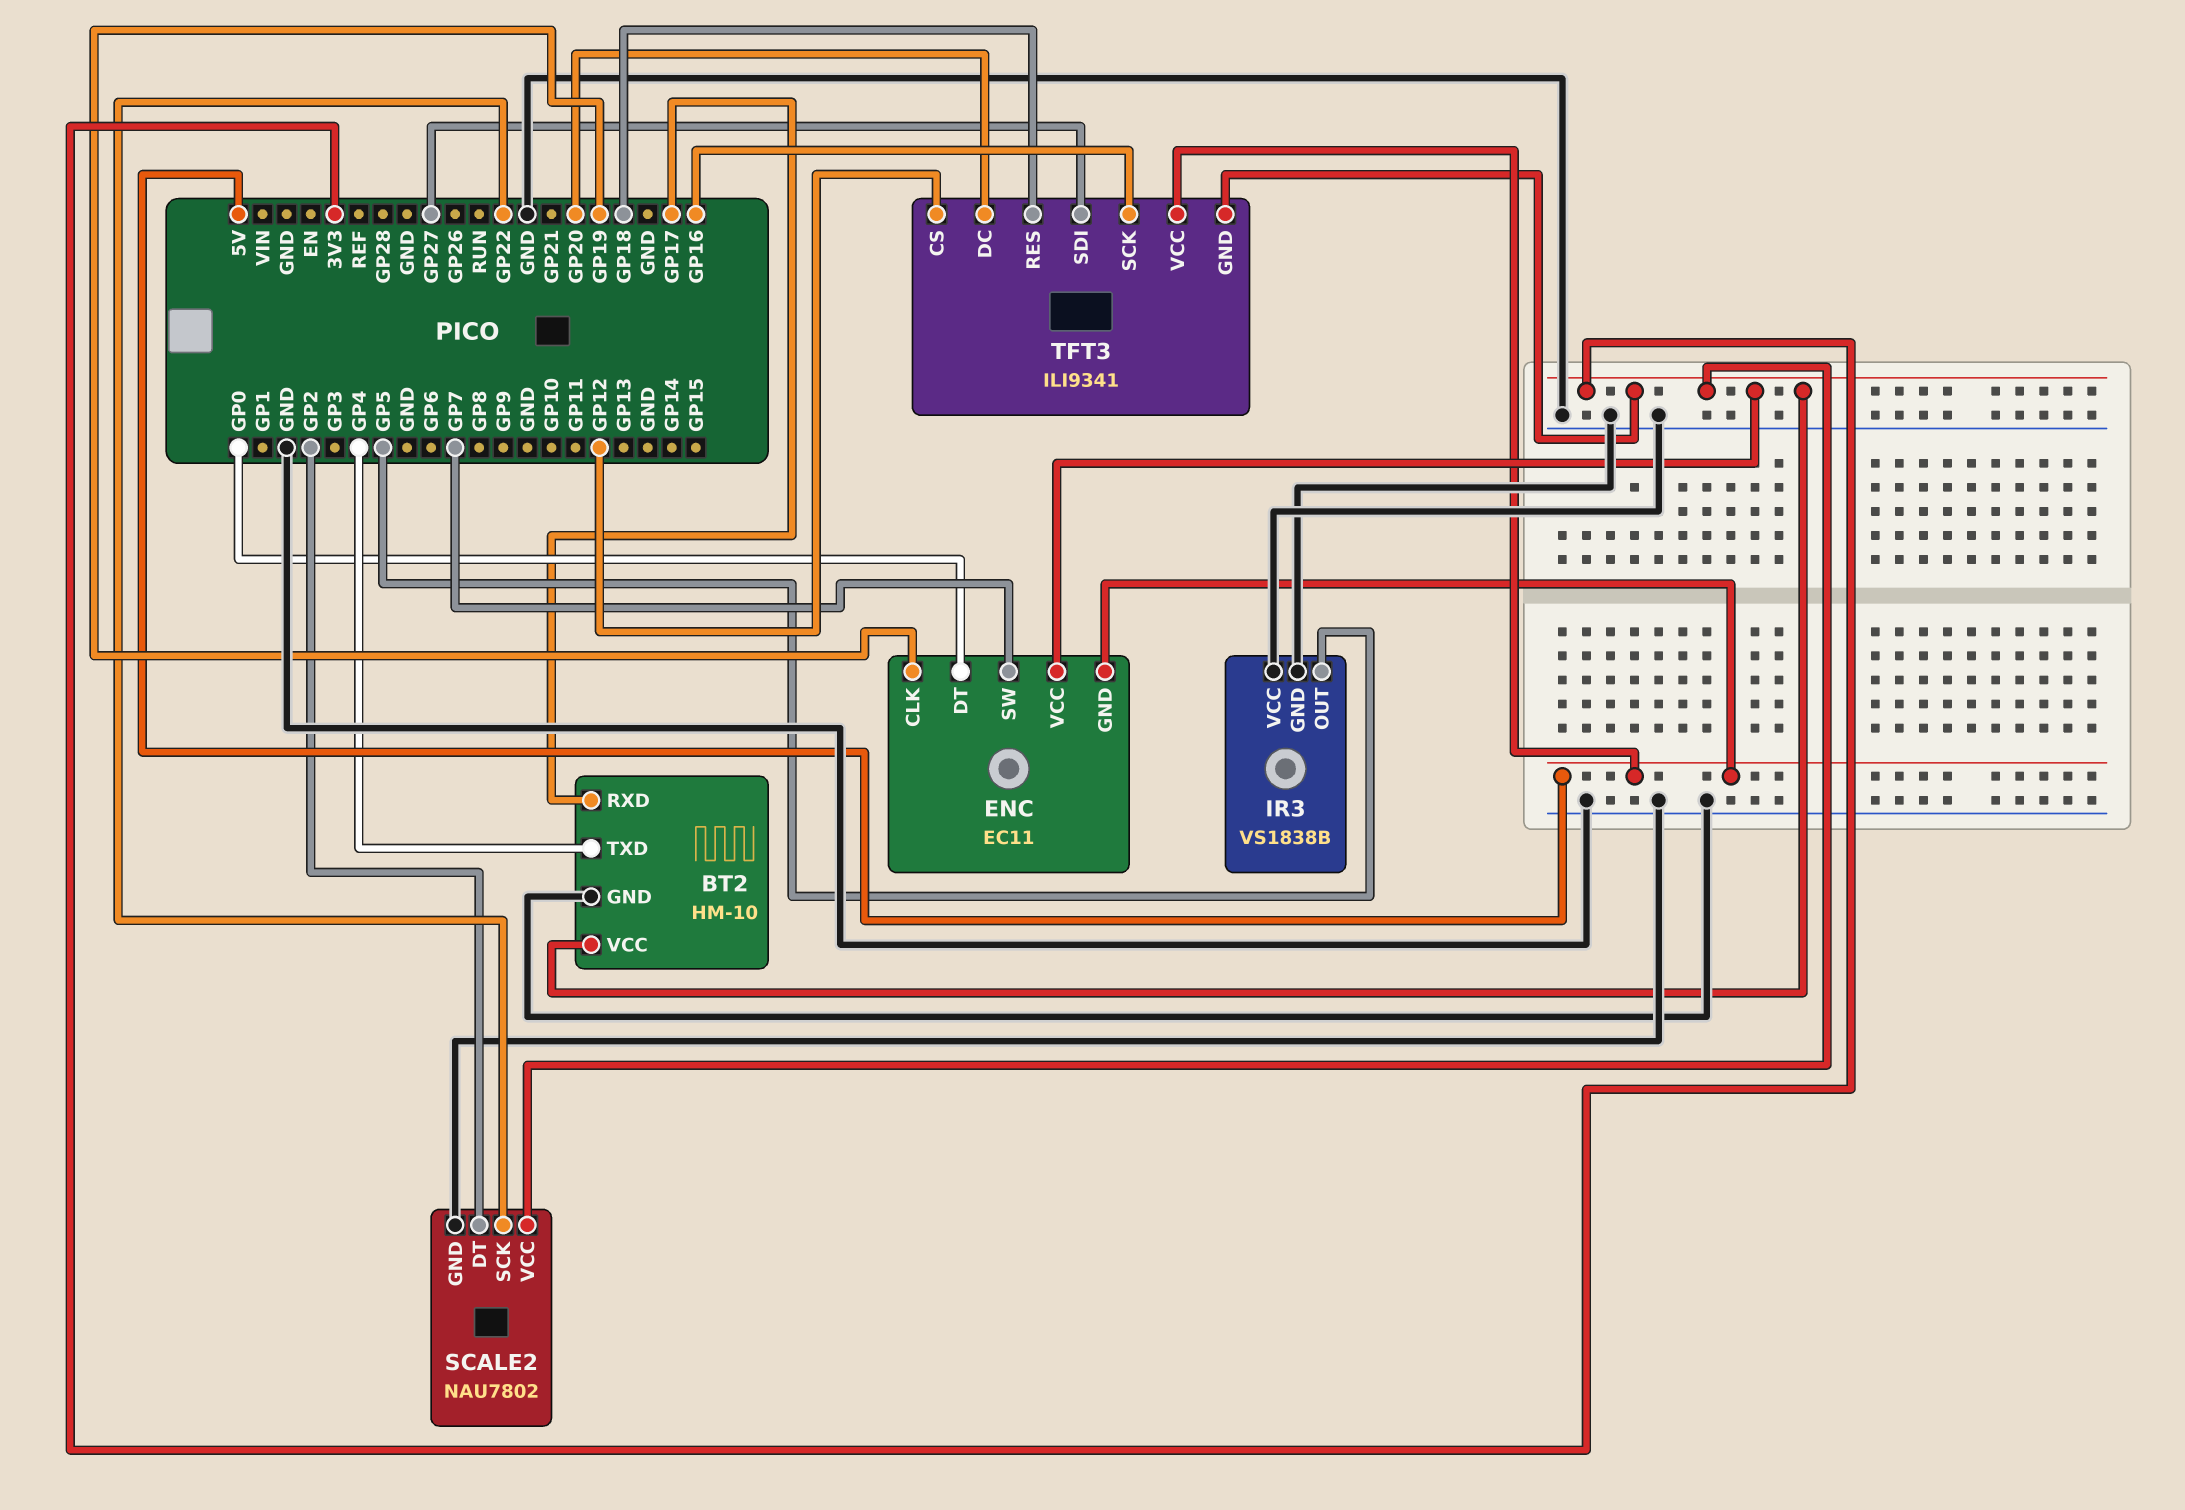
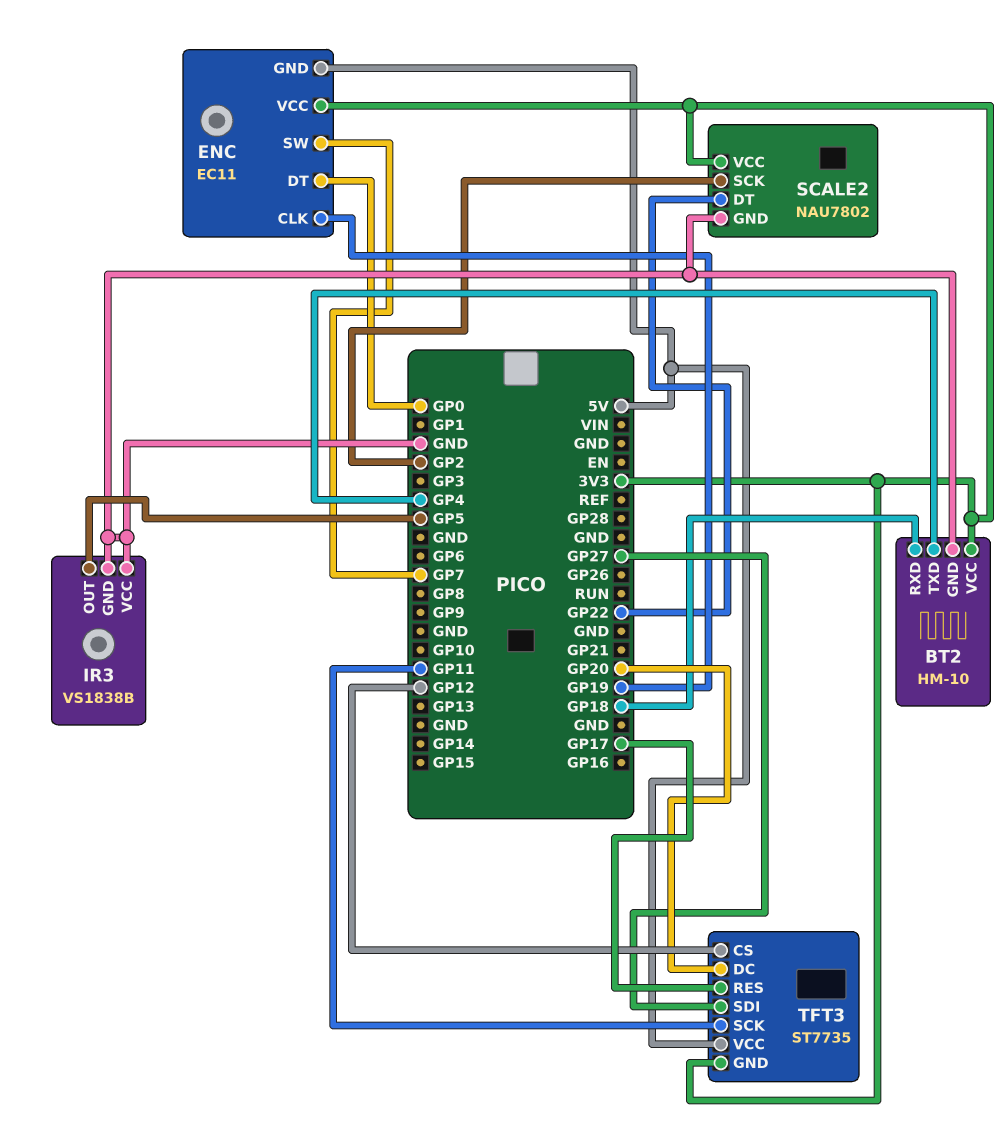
BT2 pin RXD: GP17 -> GP18
SCALE2 pin DT: GP2 -> GP22
SCALE2 pin SCK: GP22 -> GP2
TFT3: ILI9341 -> ST7735
TFT3 pin RES: GP18 -> GP17
TFT3 pin SCK: GP16 -> GP11

